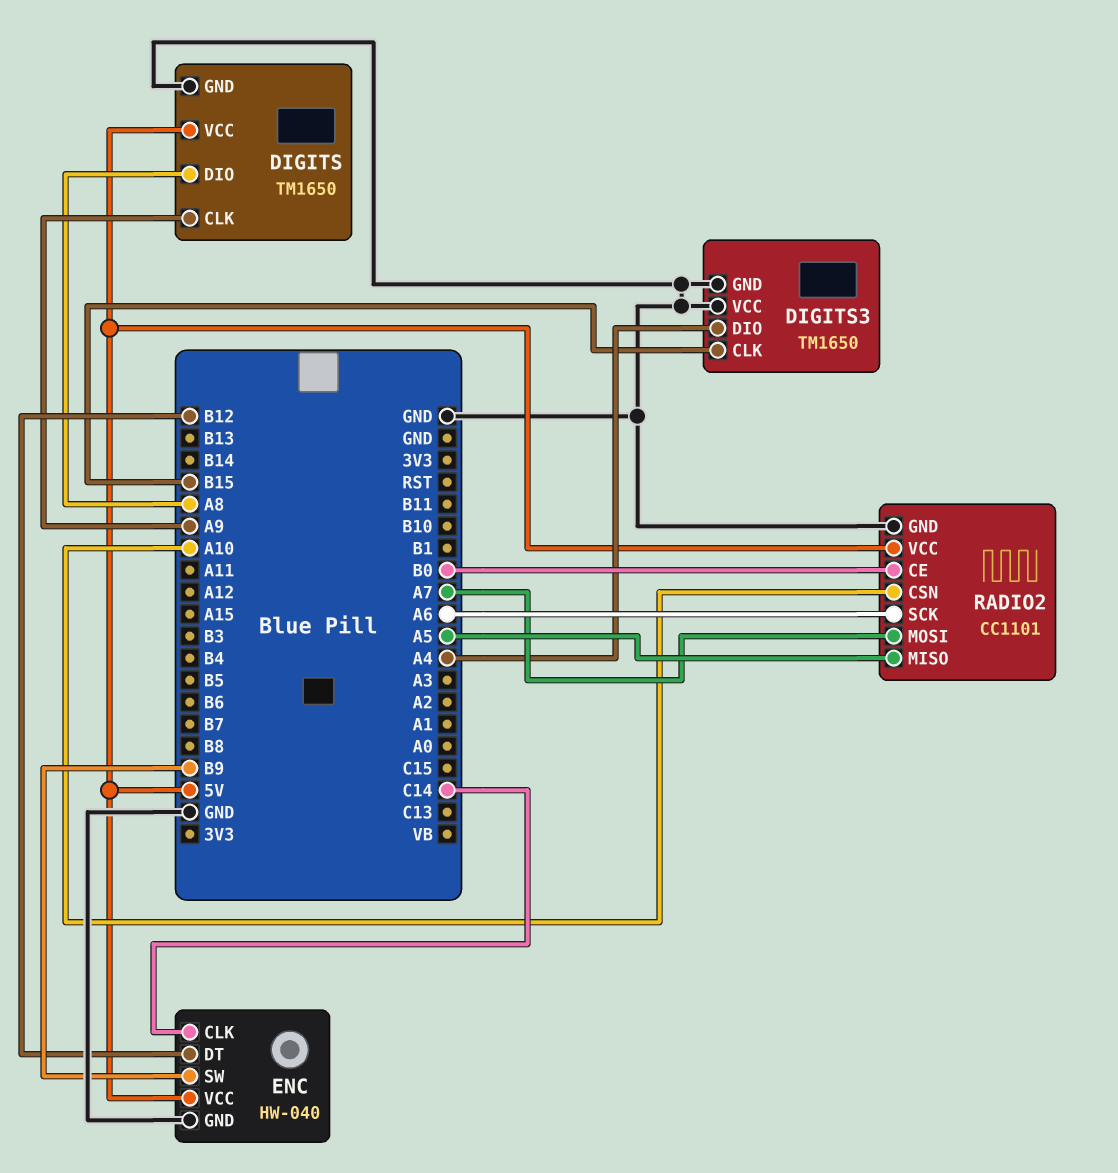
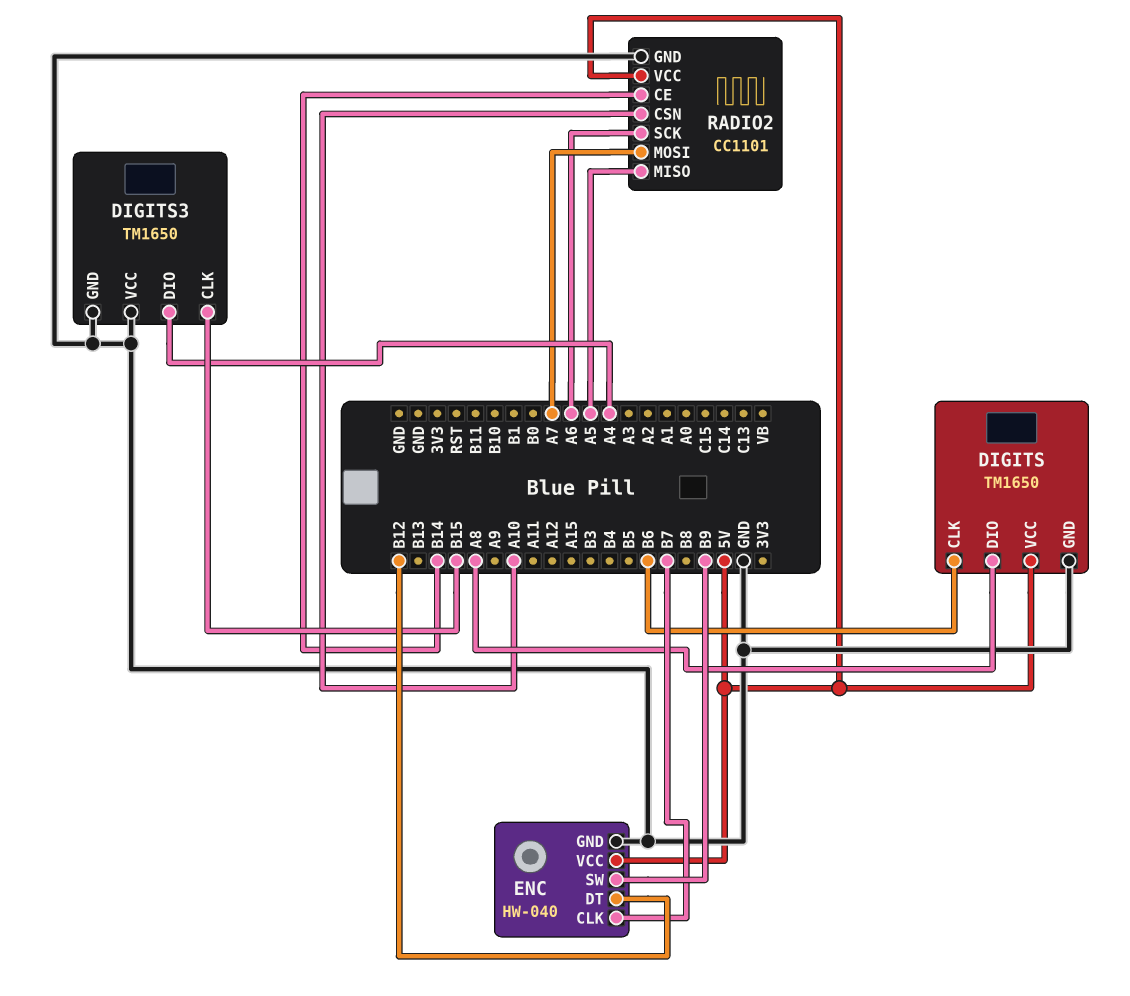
DIGITS pin CLK: A9 -> B6
ENC pin CLK: C14 -> B7
RADIO2 pin CE: B0 -> B14

